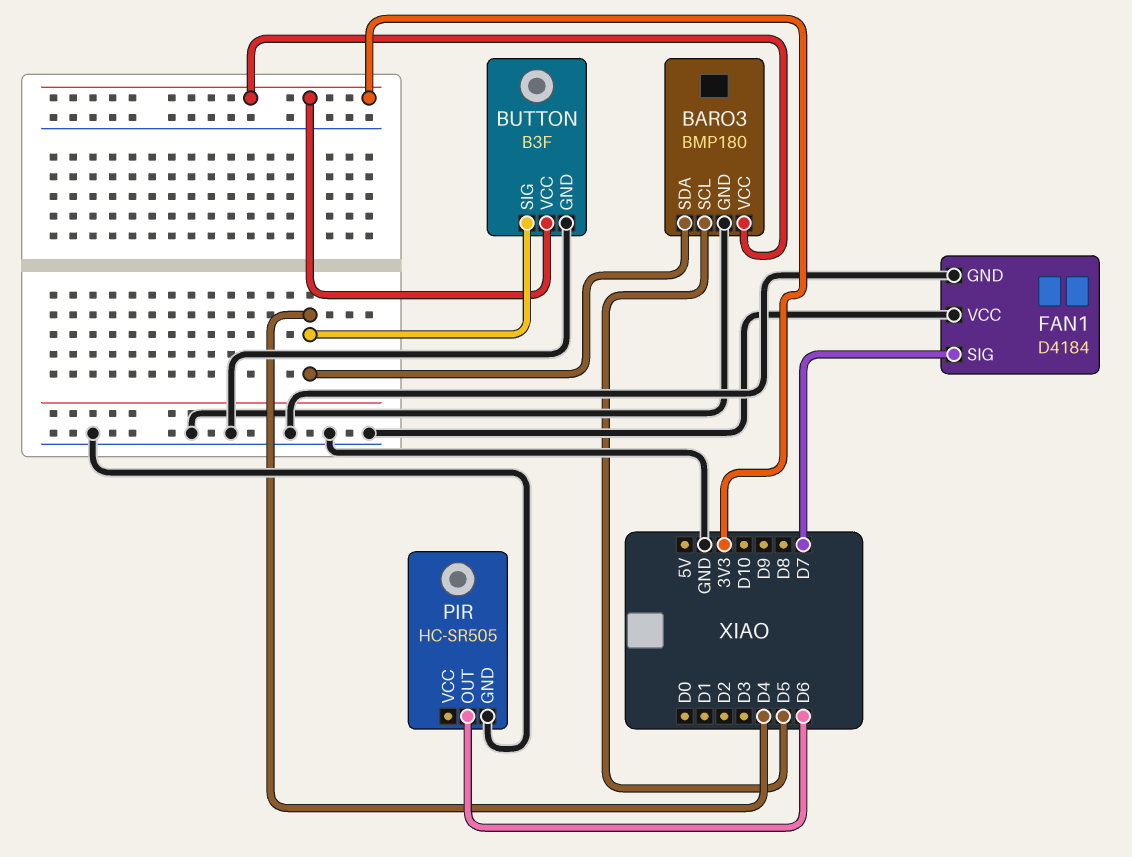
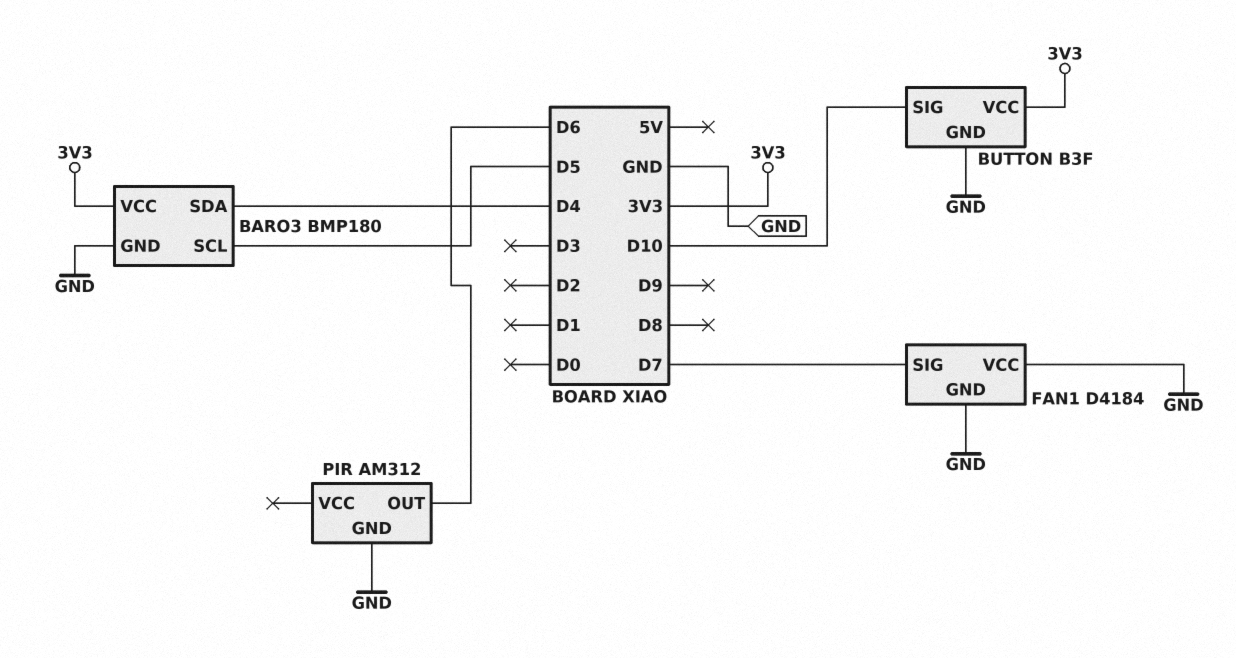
BUTTON pin SIG: D4 -> D10
PIR: HC-SR505 -> AM312

